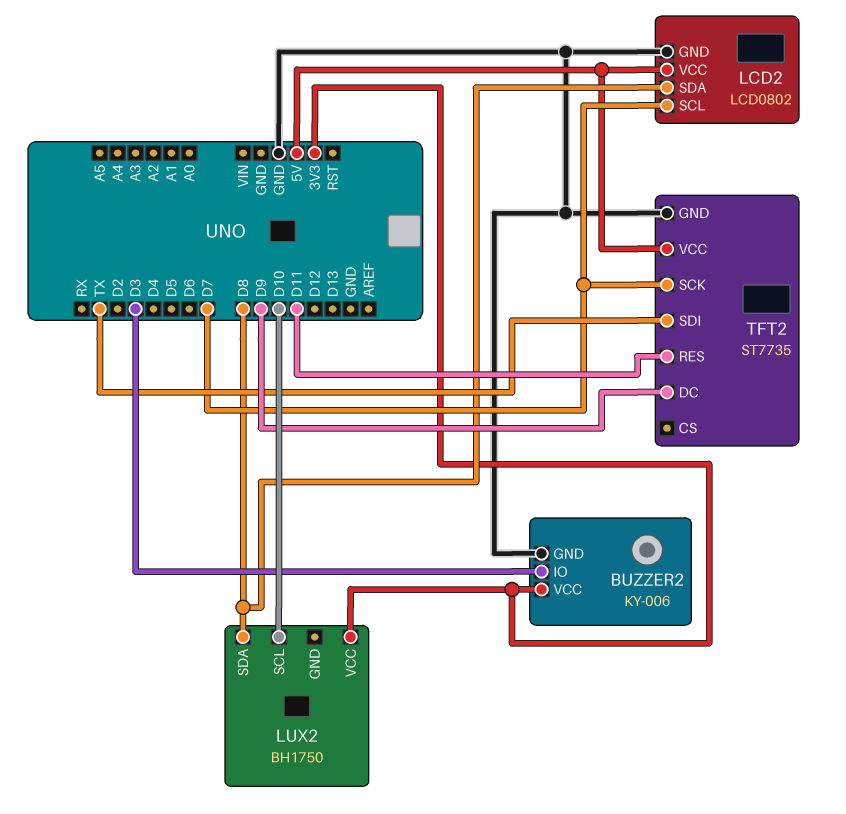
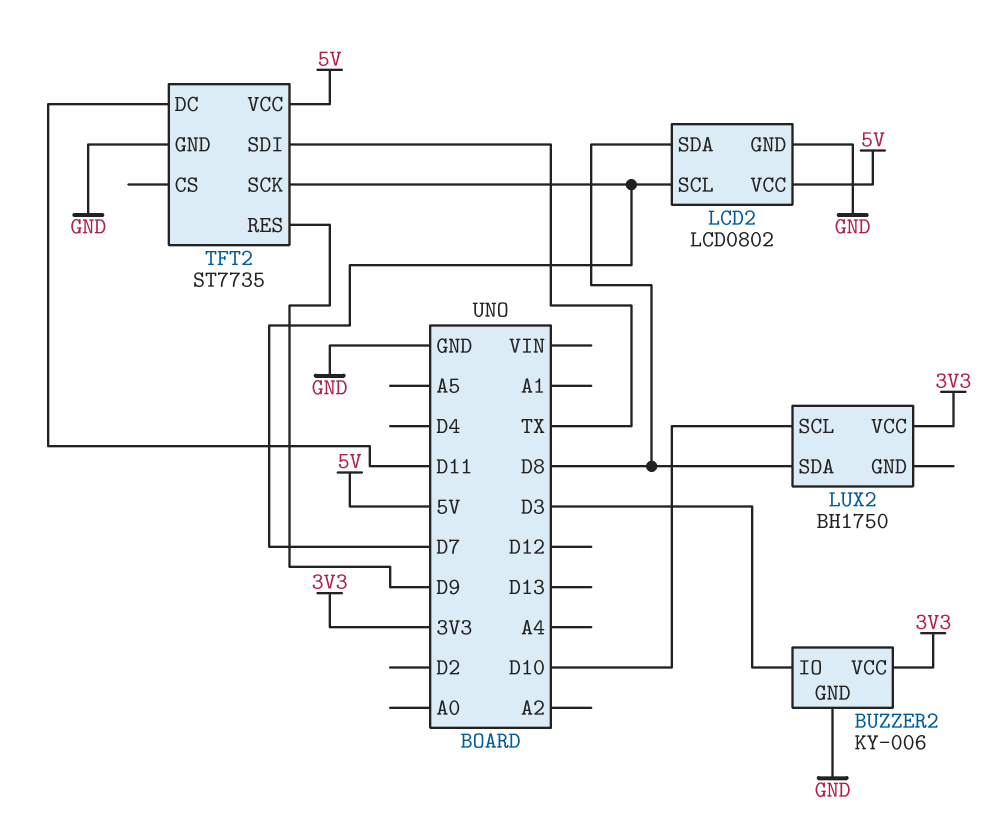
TFT2 pin DC: D9 -> D11
TFT2 pin RES: D11 -> D9

